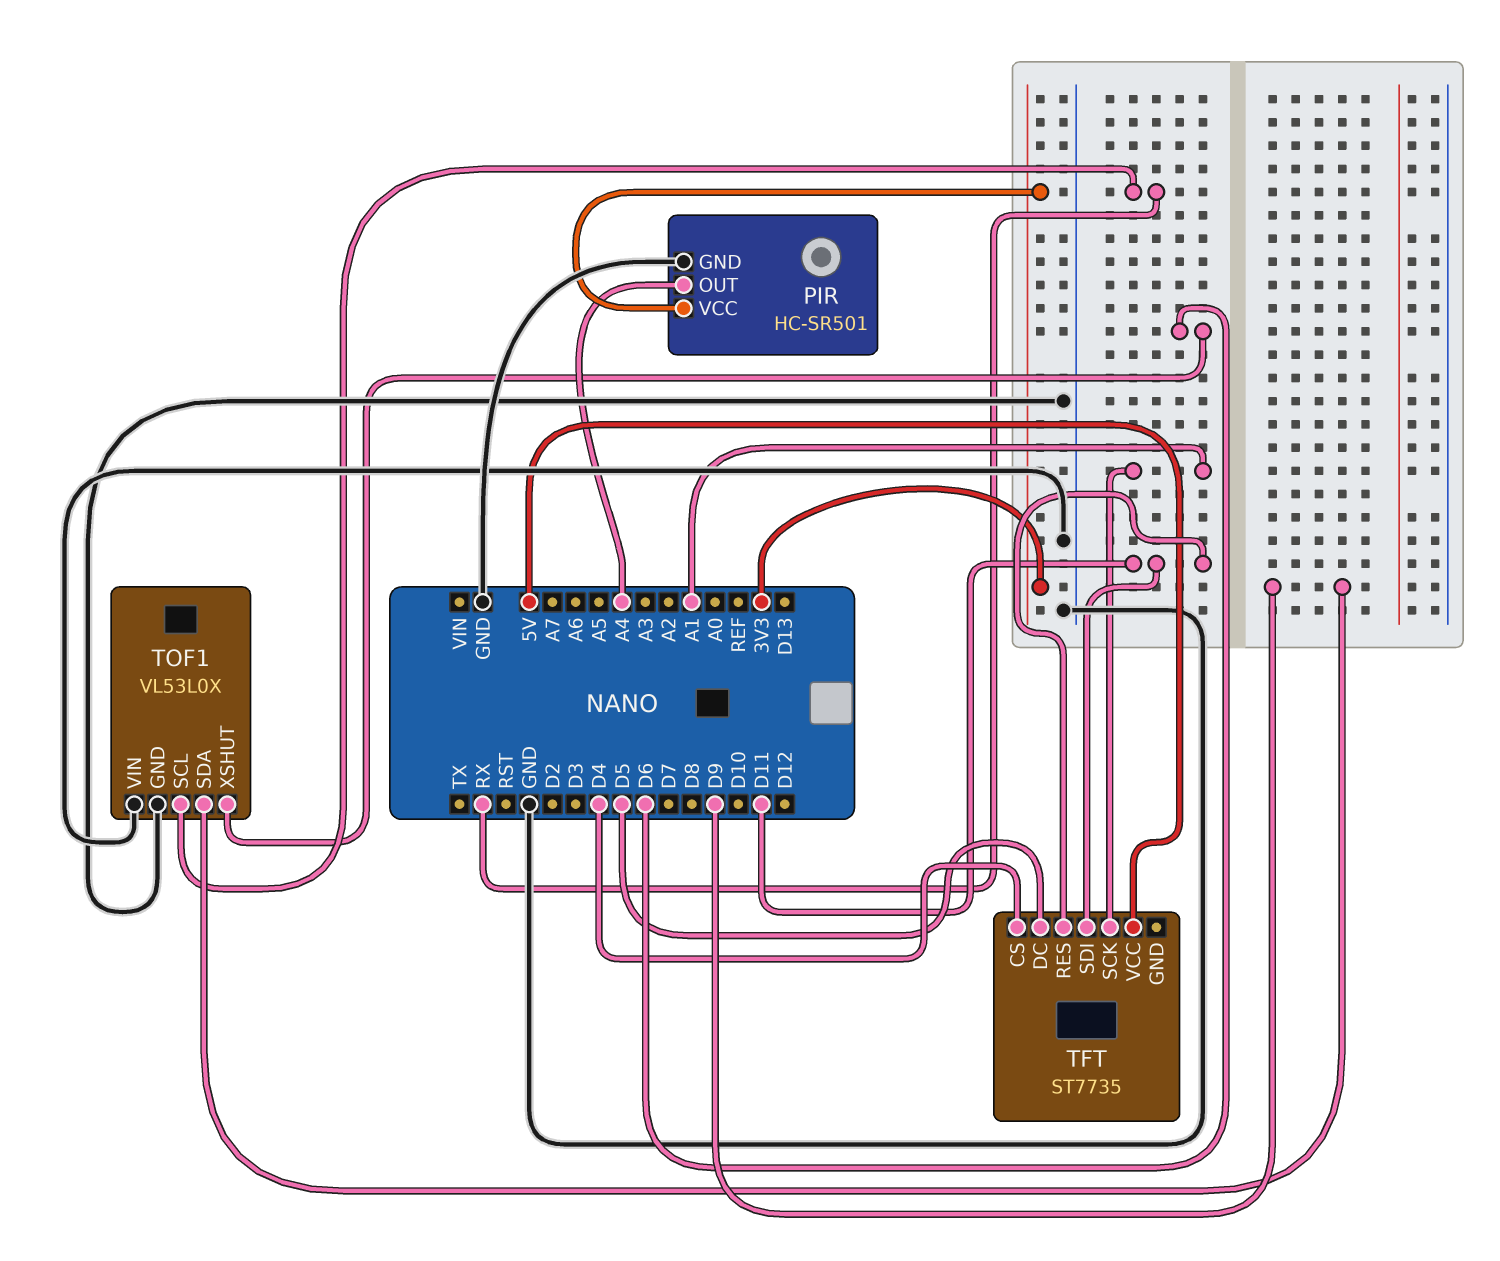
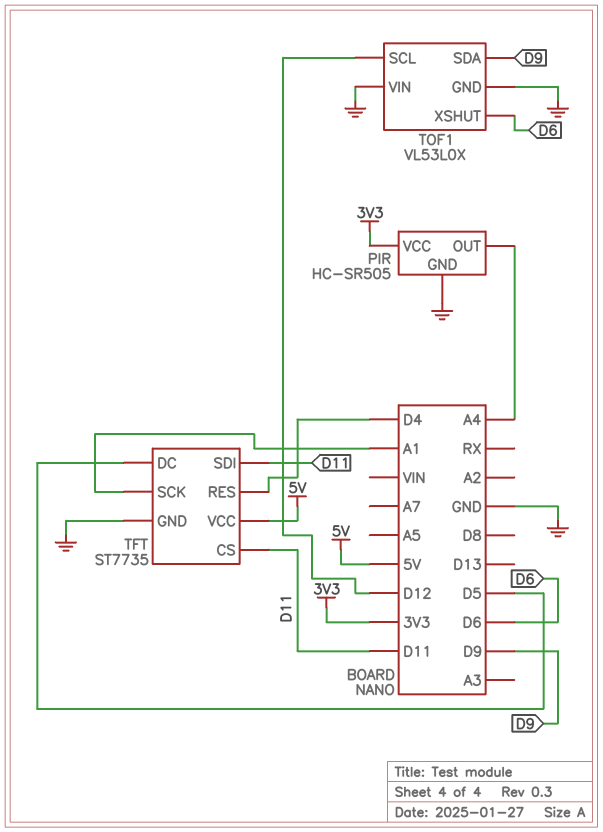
PIR: HC-SR501 -> HC-SR505
TFT pin CS: D4 -> D11
TFT pin GND: none -> GND
TFT pin RES: D11 -> D4
TOF1 pin SCL: RX -> D12

